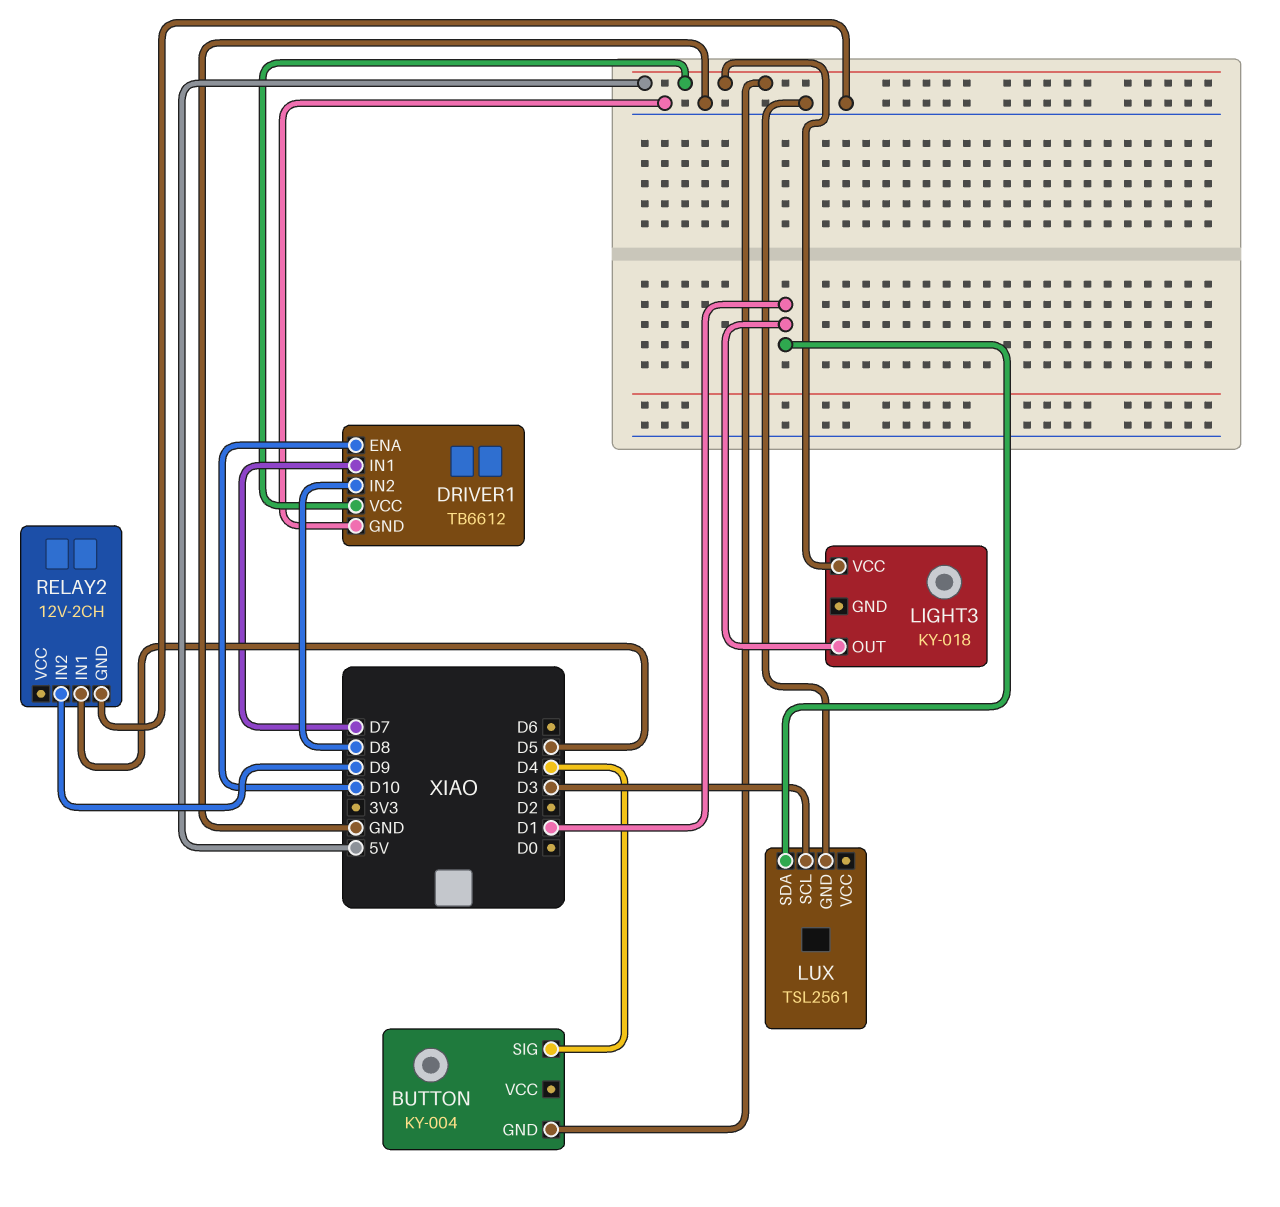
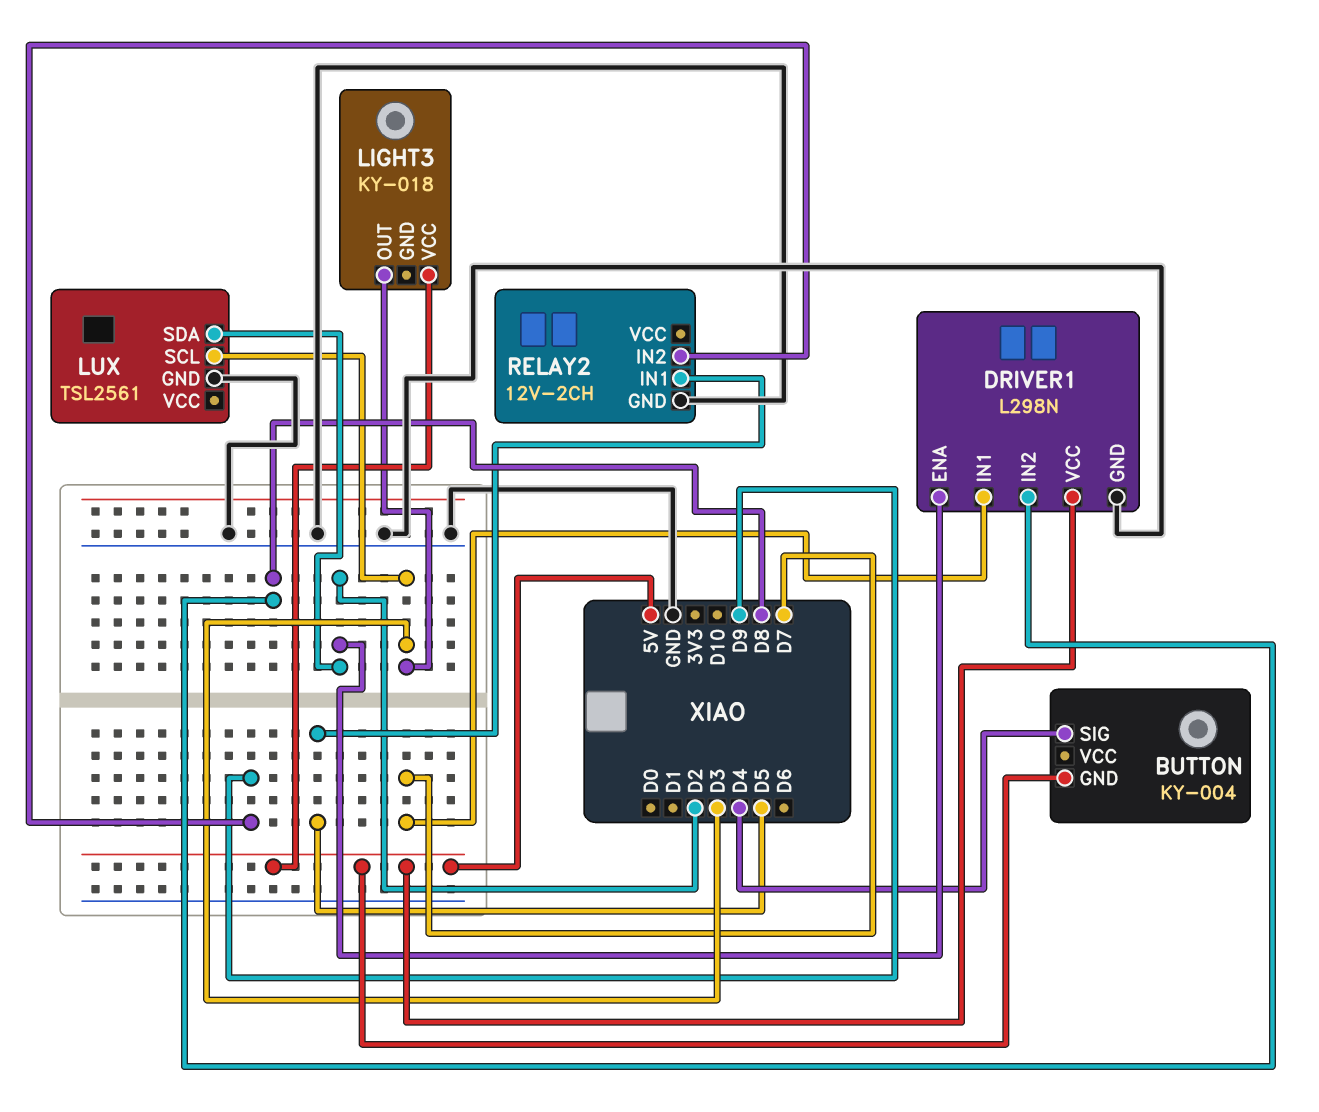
DRIVER1: TB6612 -> L298N
DRIVER1 pin ENA: D10 -> D2
LIGHT3 pin OUT: D1 -> D3
LUX pin SDA: D1 -> D2

